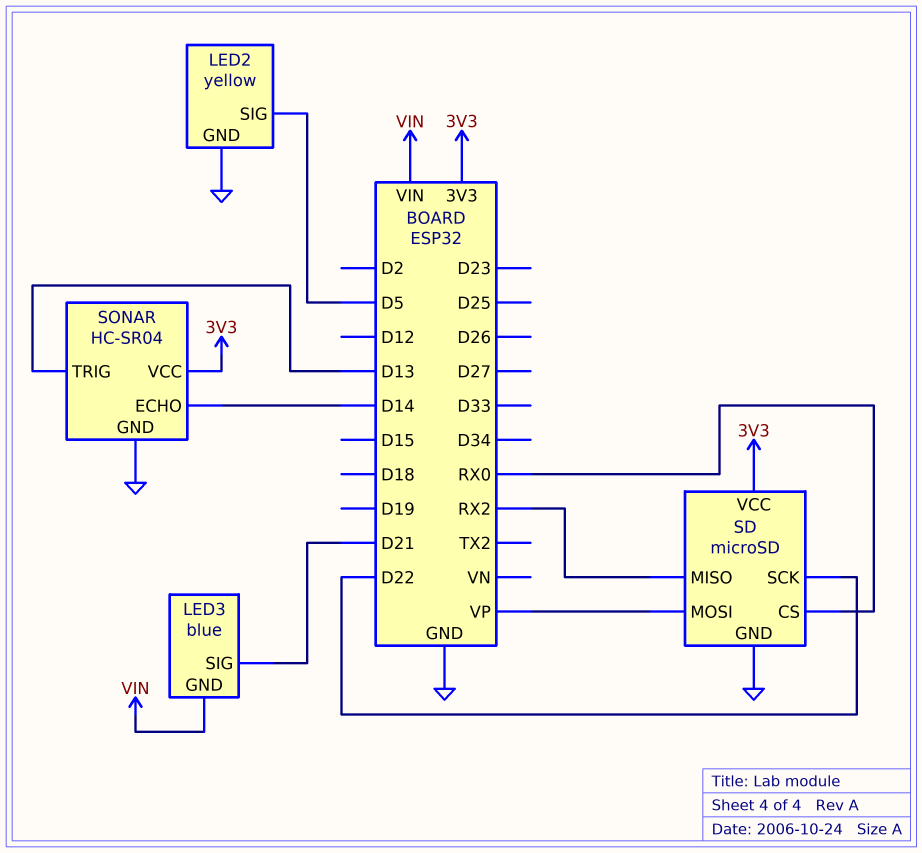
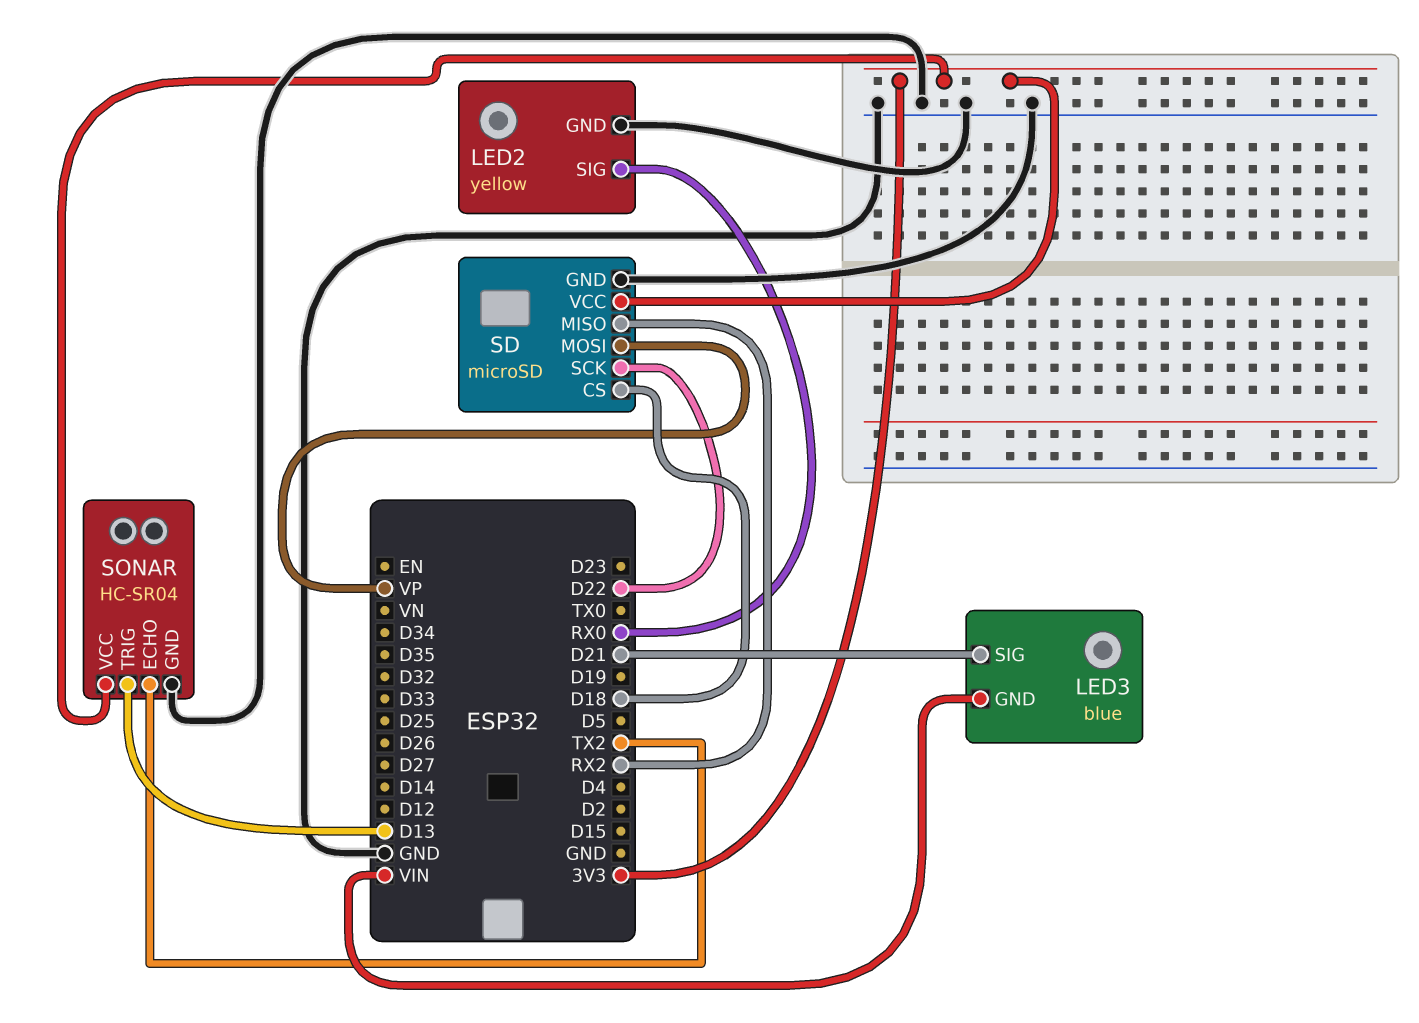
LED2 pin SIG: D5 -> RX0
SD pin CS: RX0 -> D18
SONAR pin ECHO: D14 -> TX2

